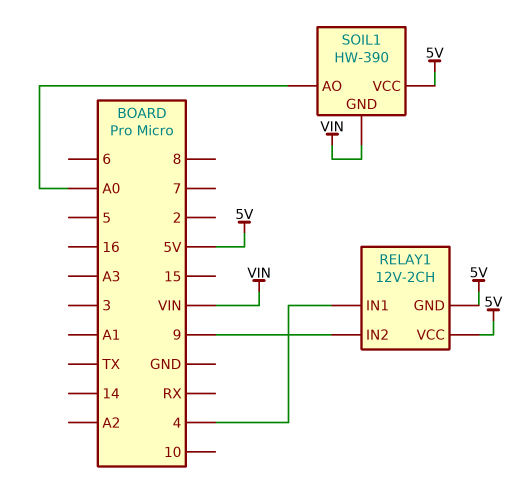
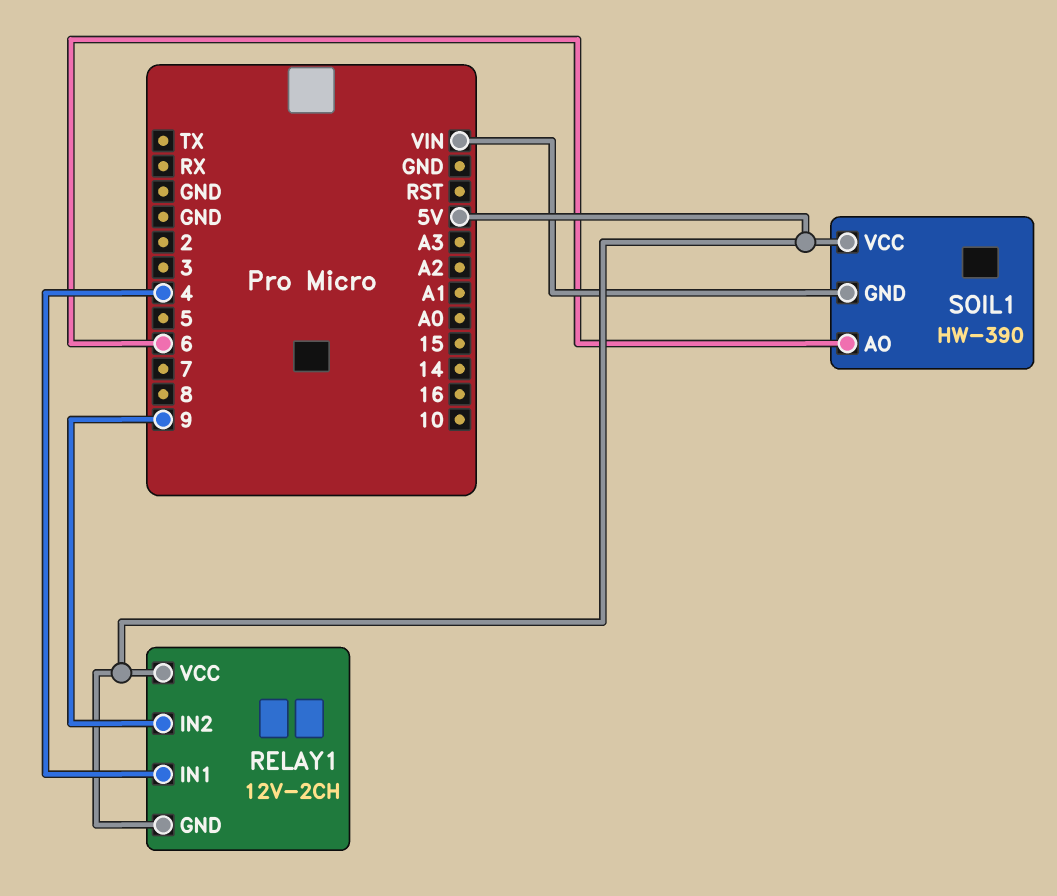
SOIL1 pin AO: A0 -> 6

